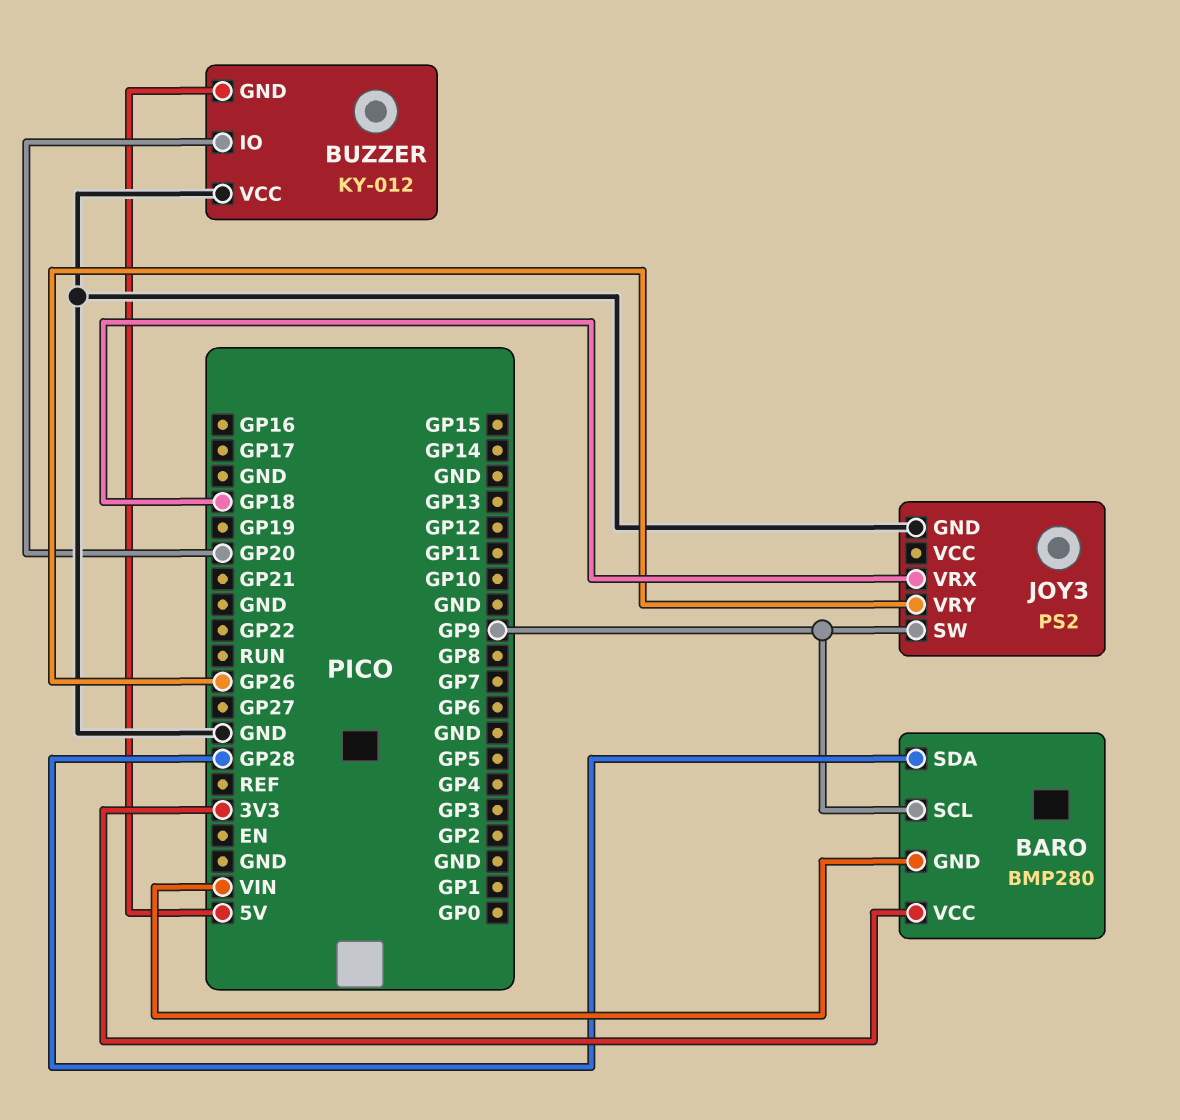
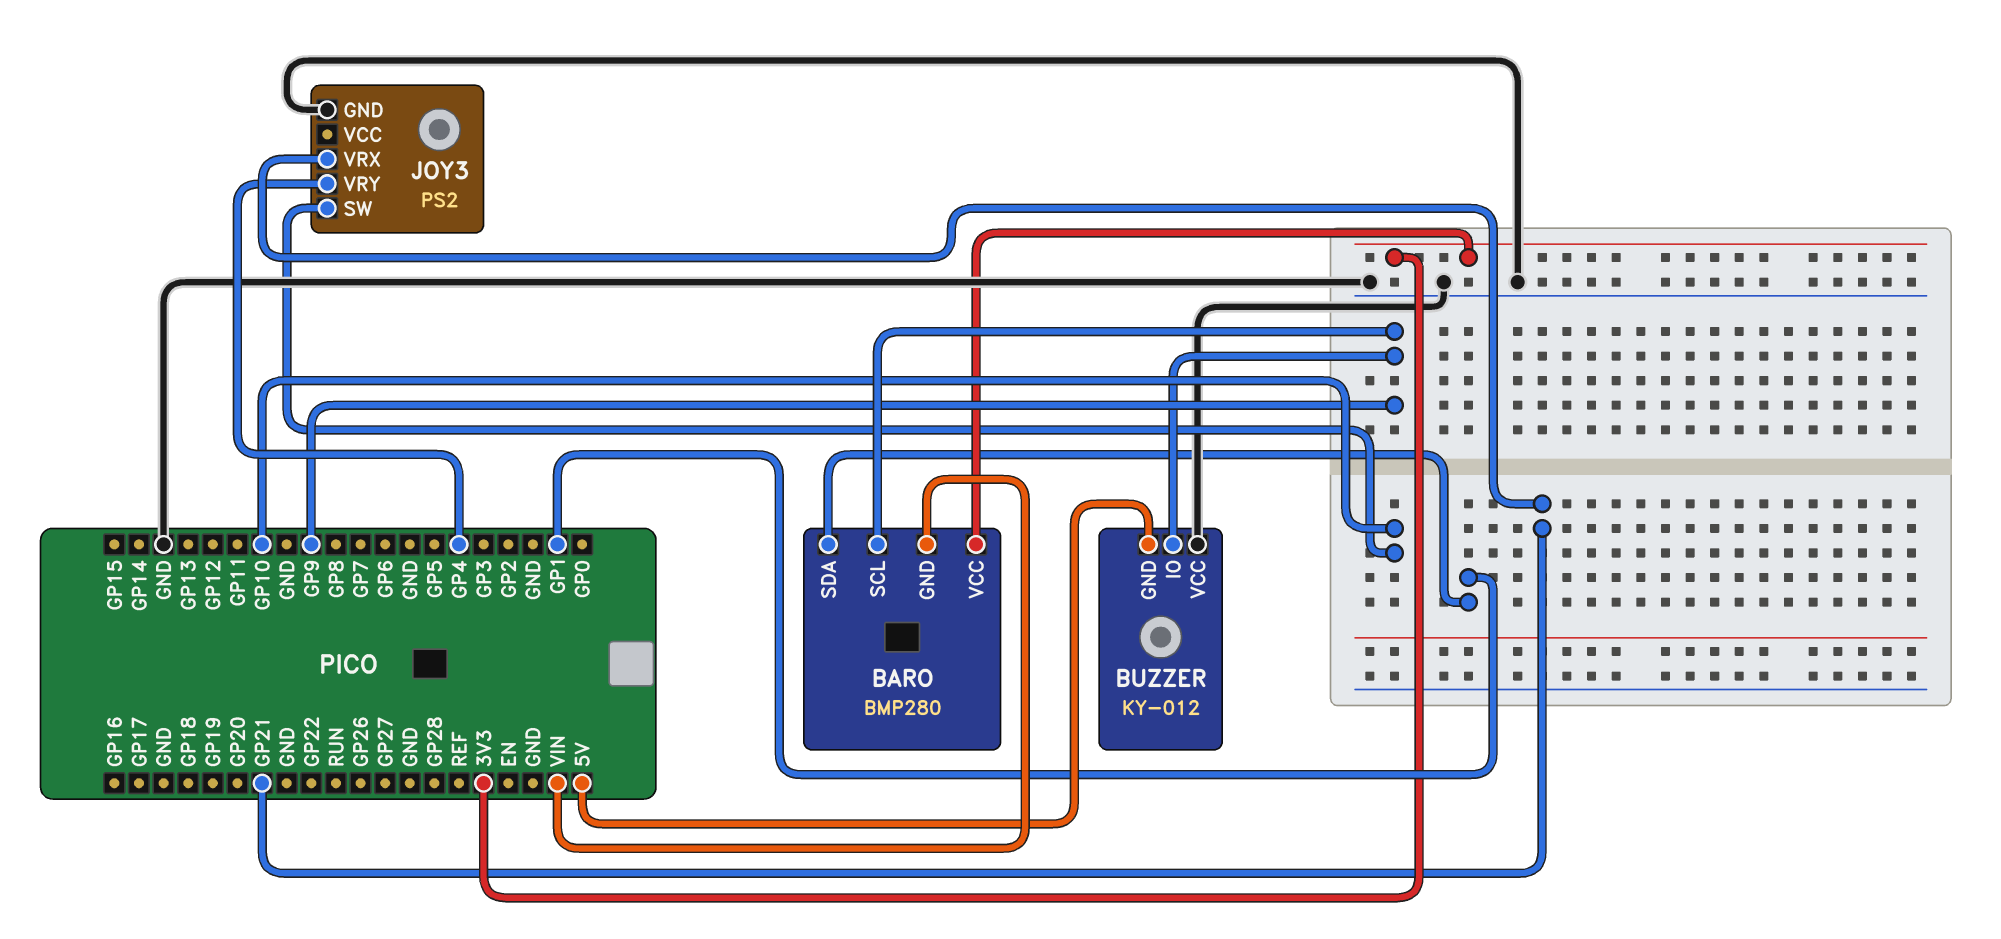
BARO pin SDA: GP28 -> GP1
BUZZER pin IO: GP20 -> GP9
JOY3 pin SW: GP9 -> GP10
JOY3 pin VRX: GP18 -> GP21
JOY3 pin VRY: GP26 -> GP4

